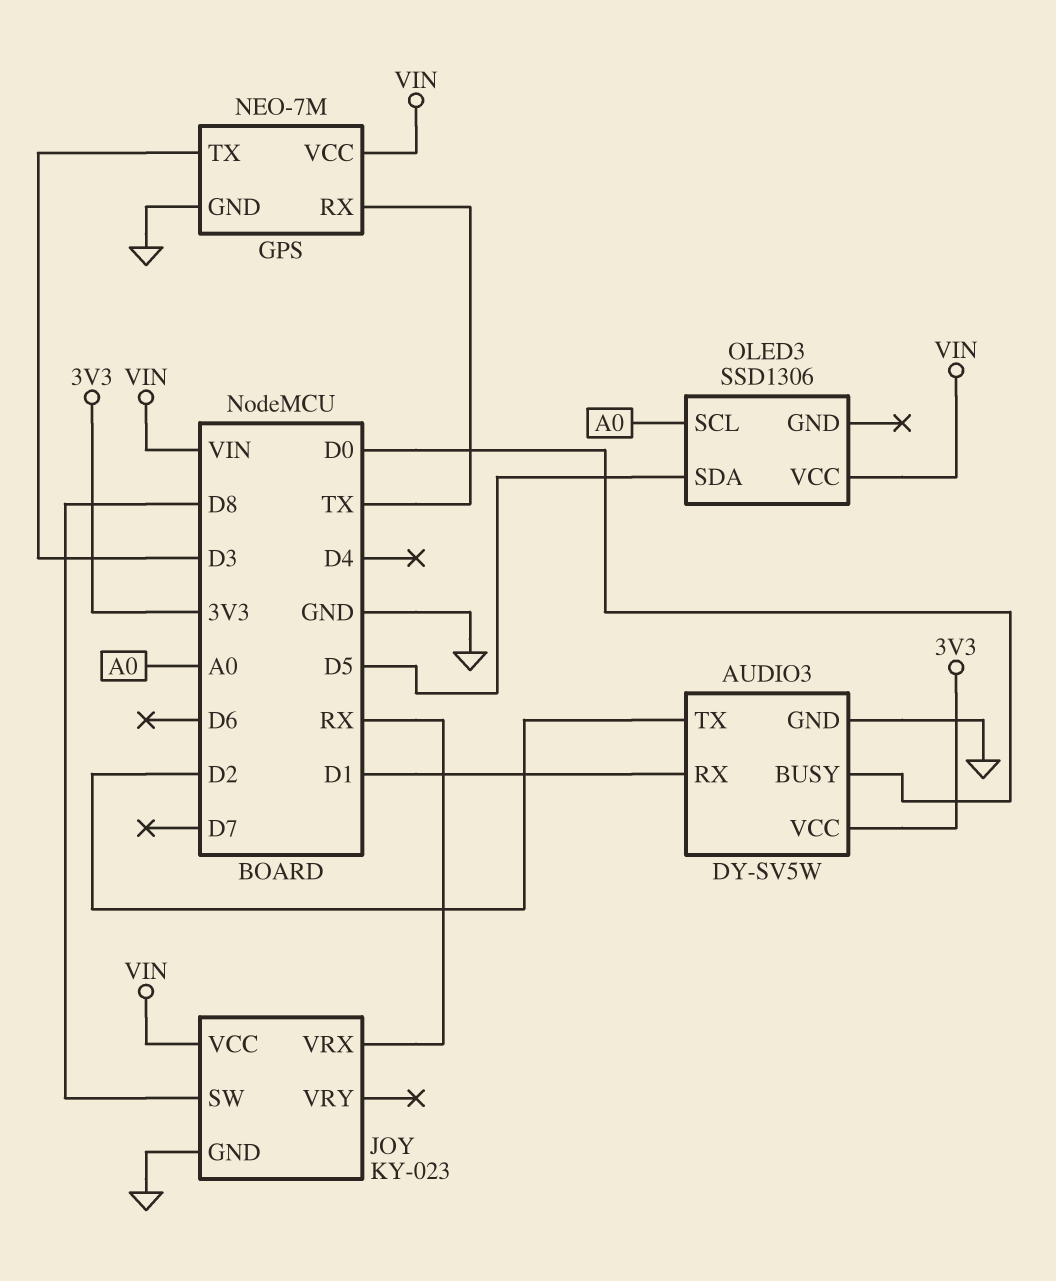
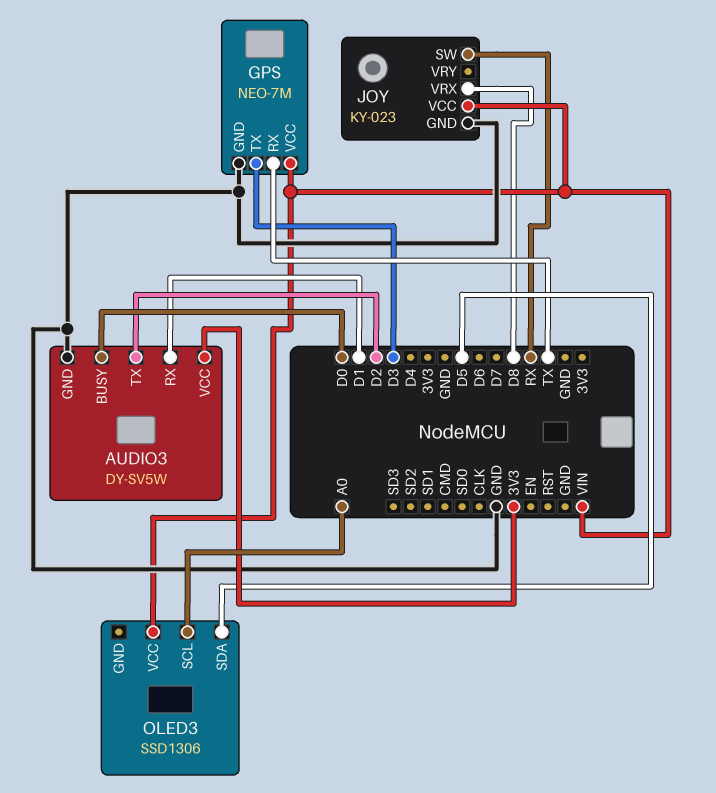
JOY pin SW: D8 -> RX
JOY pin VRX: RX -> D8

